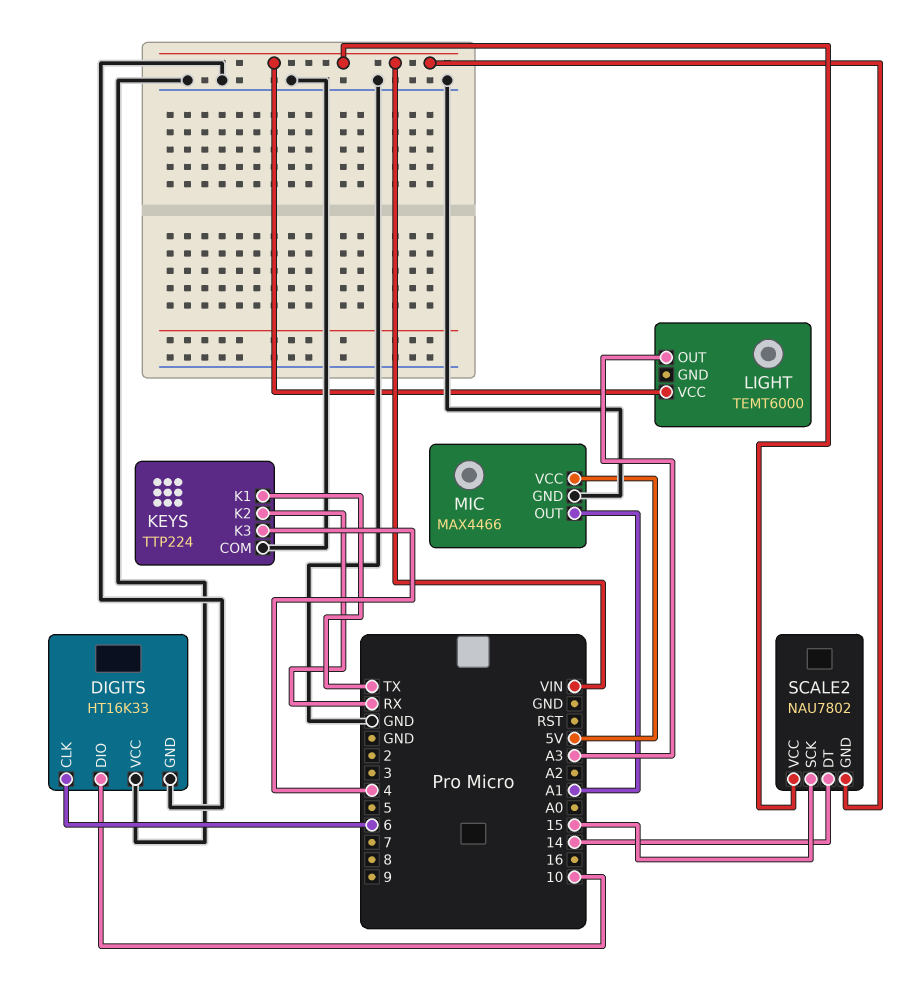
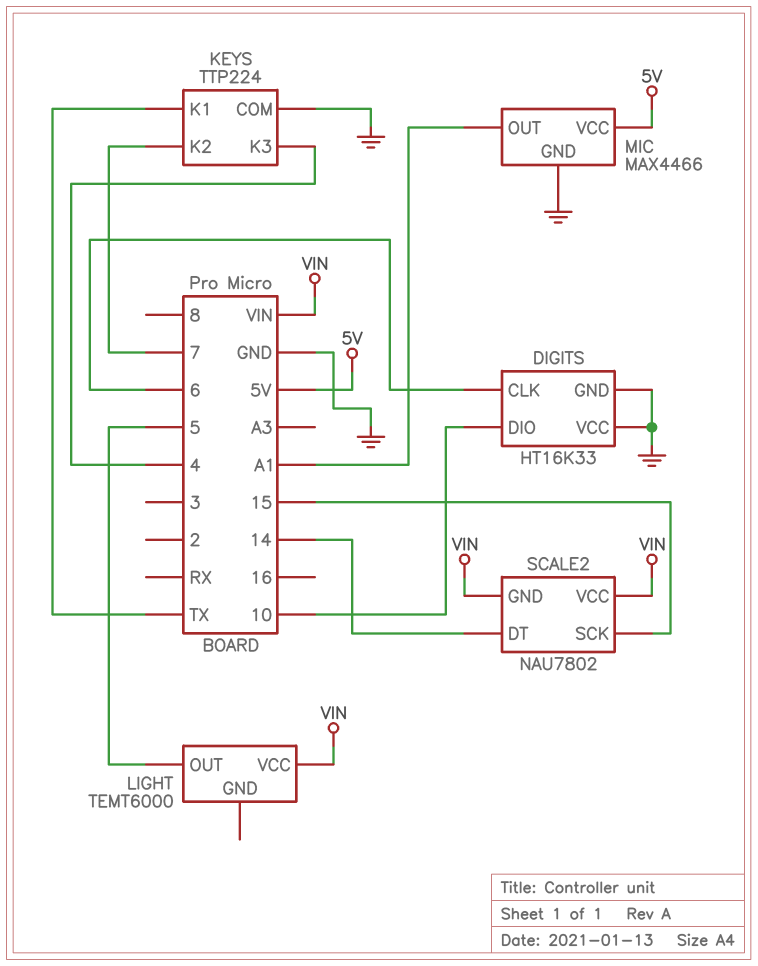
KEYS pin K2: RX -> 7
LIGHT pin OUT: A3 -> 5

